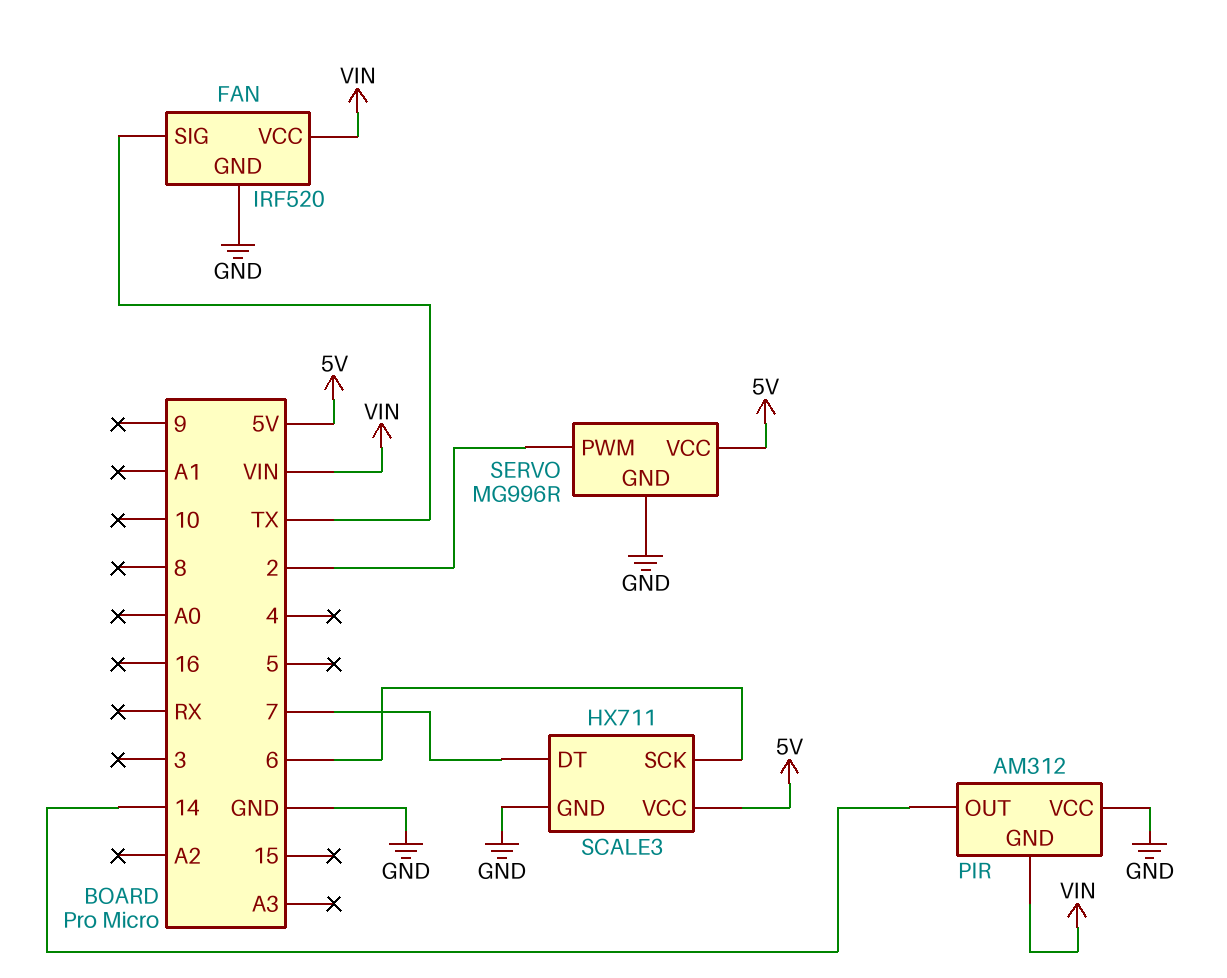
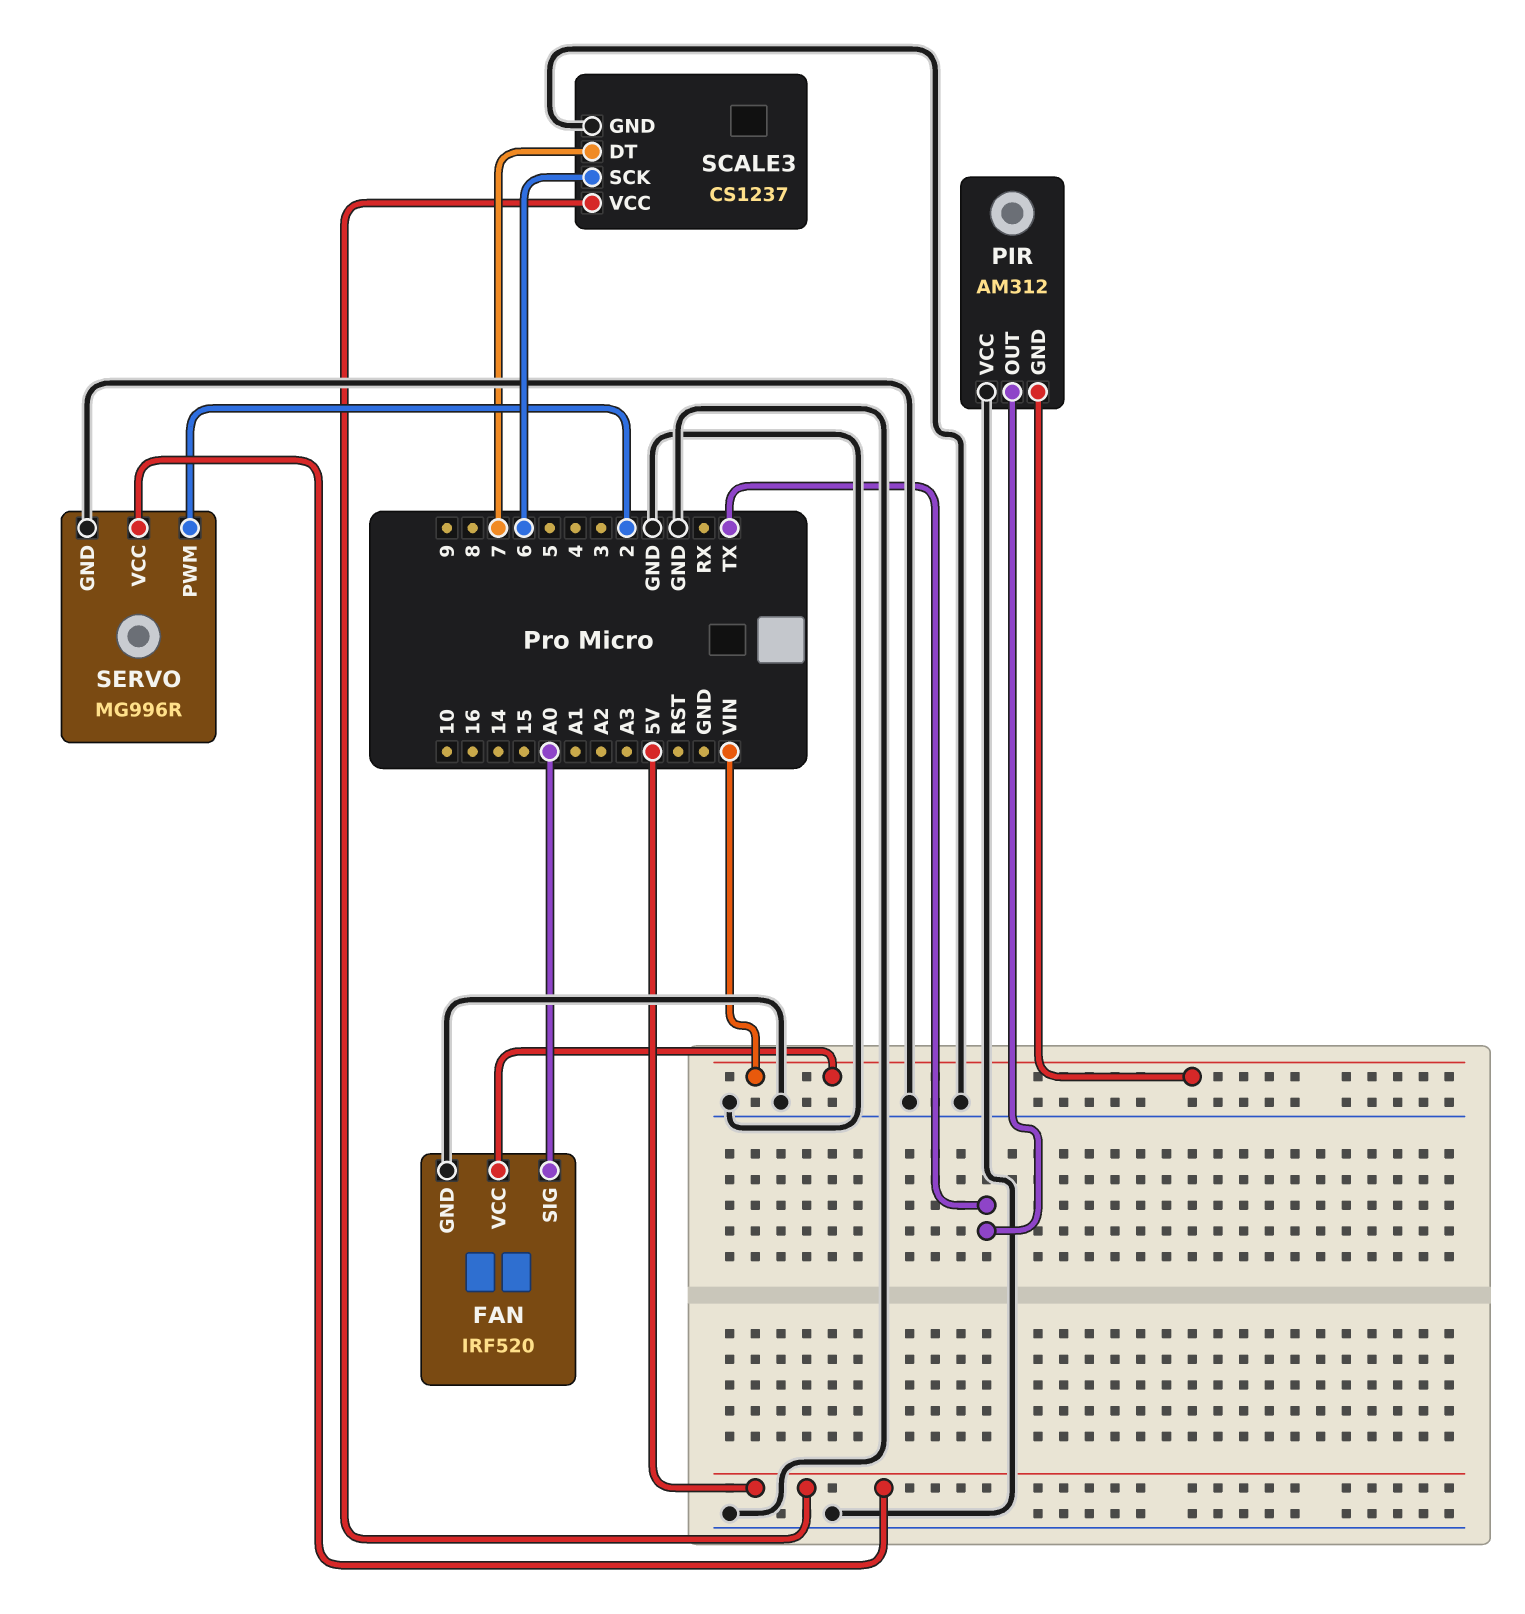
FAN pin SIG: TX -> A0
PIR pin OUT: 14 -> TX
SCALE3: HX711 -> CS1237

